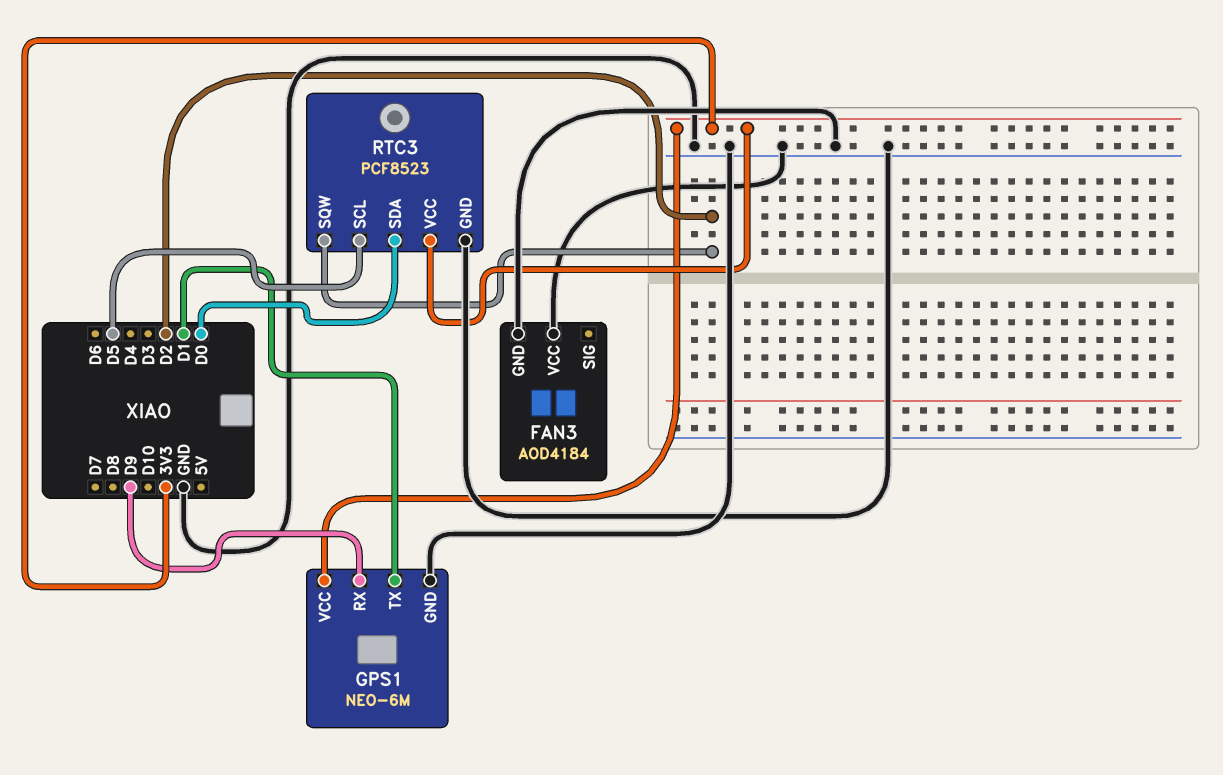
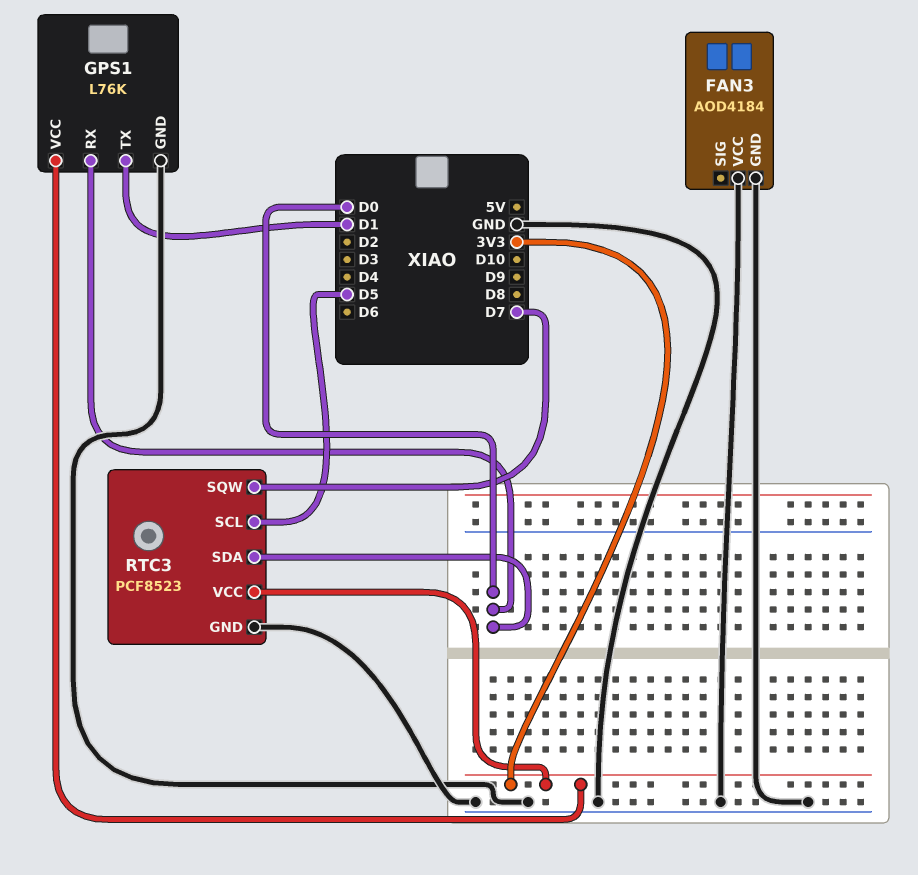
GPS1: NEO-6M -> L76K
GPS1 pin RX: D9 -> D0
RTC3 pin SQW: D2 -> D7

